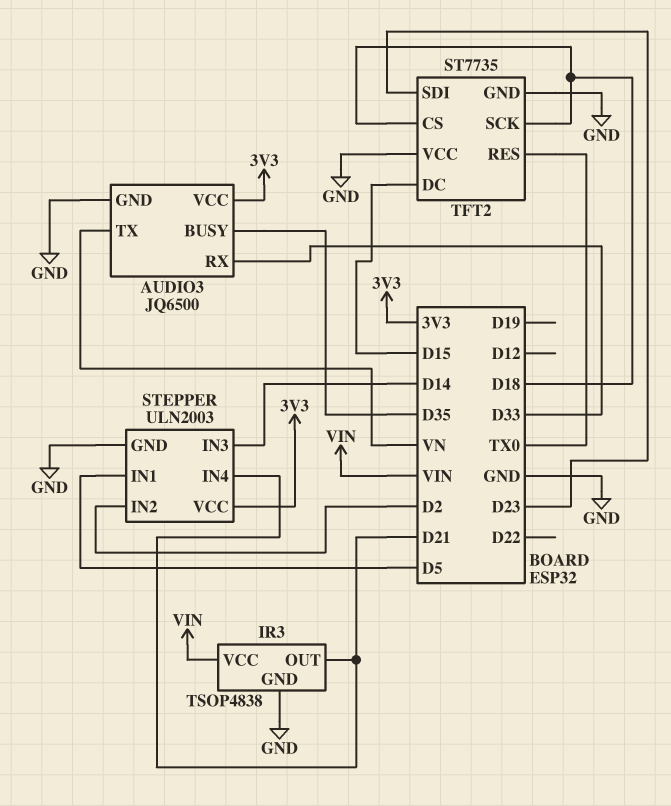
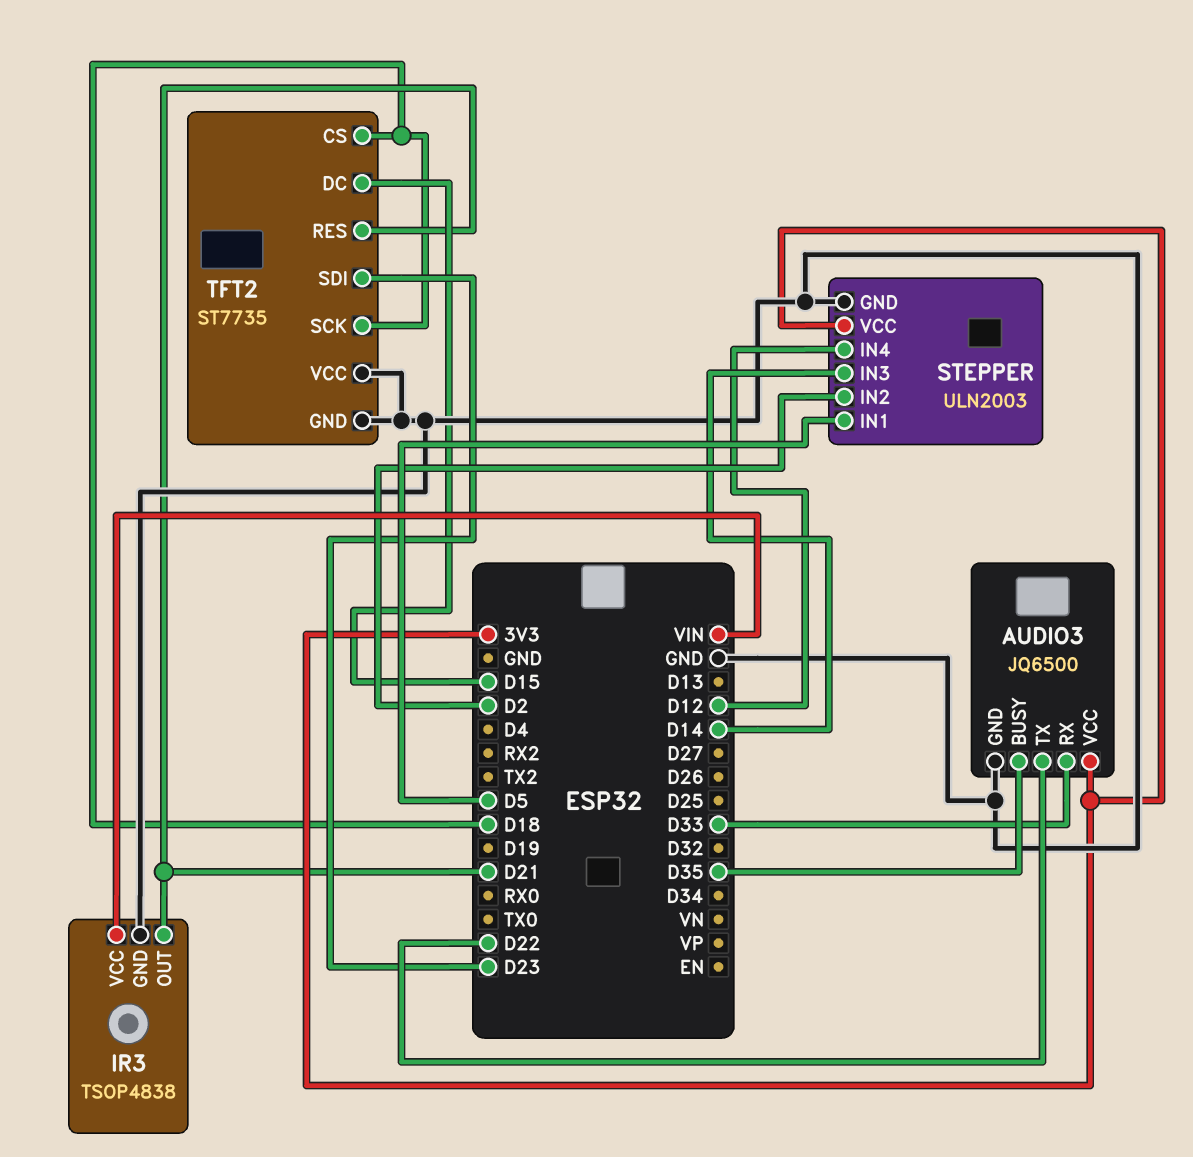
AUDIO3 pin TX: VN -> D22
STEPPER pin IN4: D21 -> D12
TFT2 pin RES: TX0 -> D21

